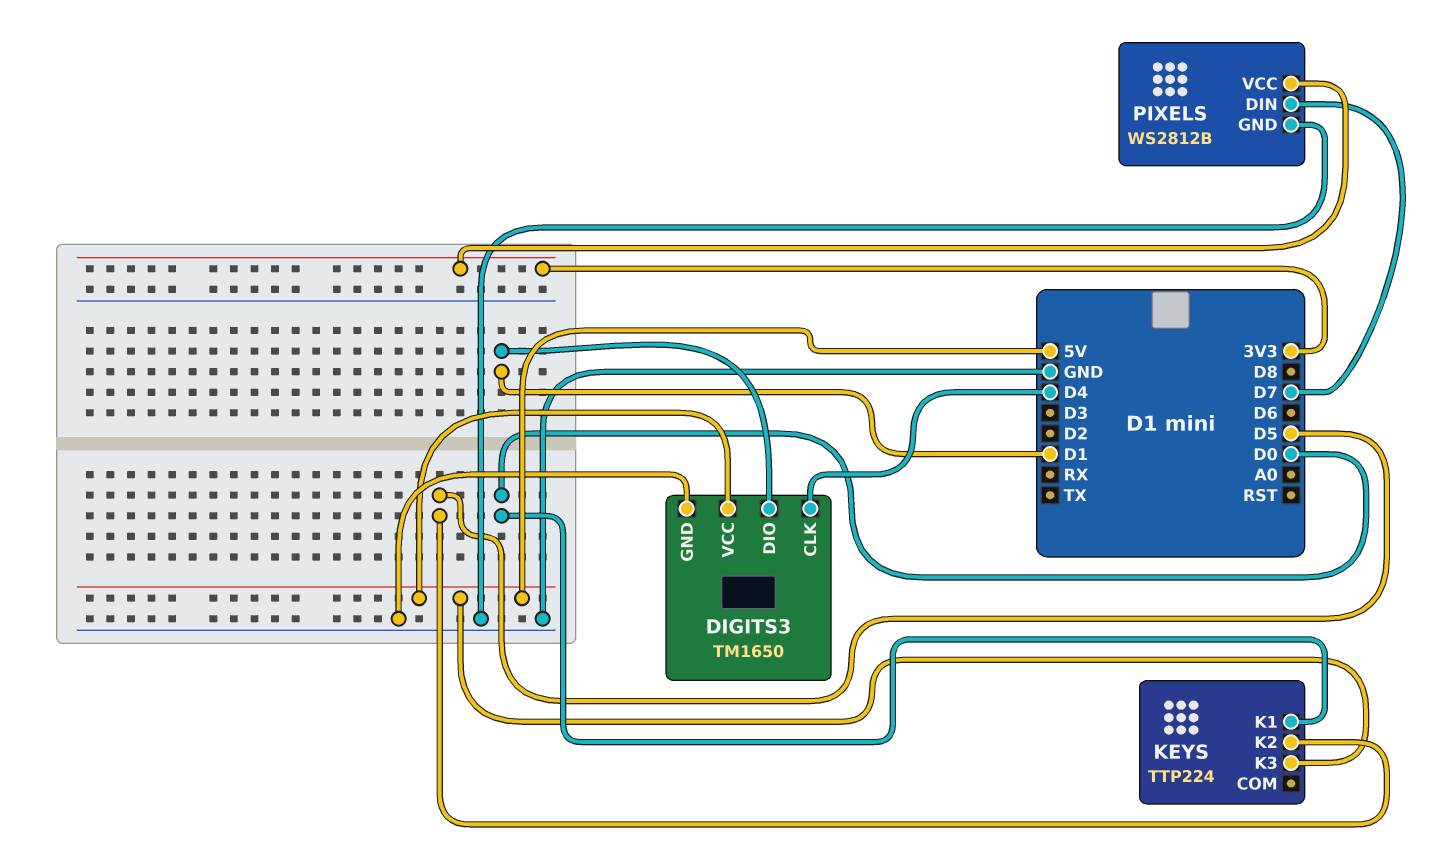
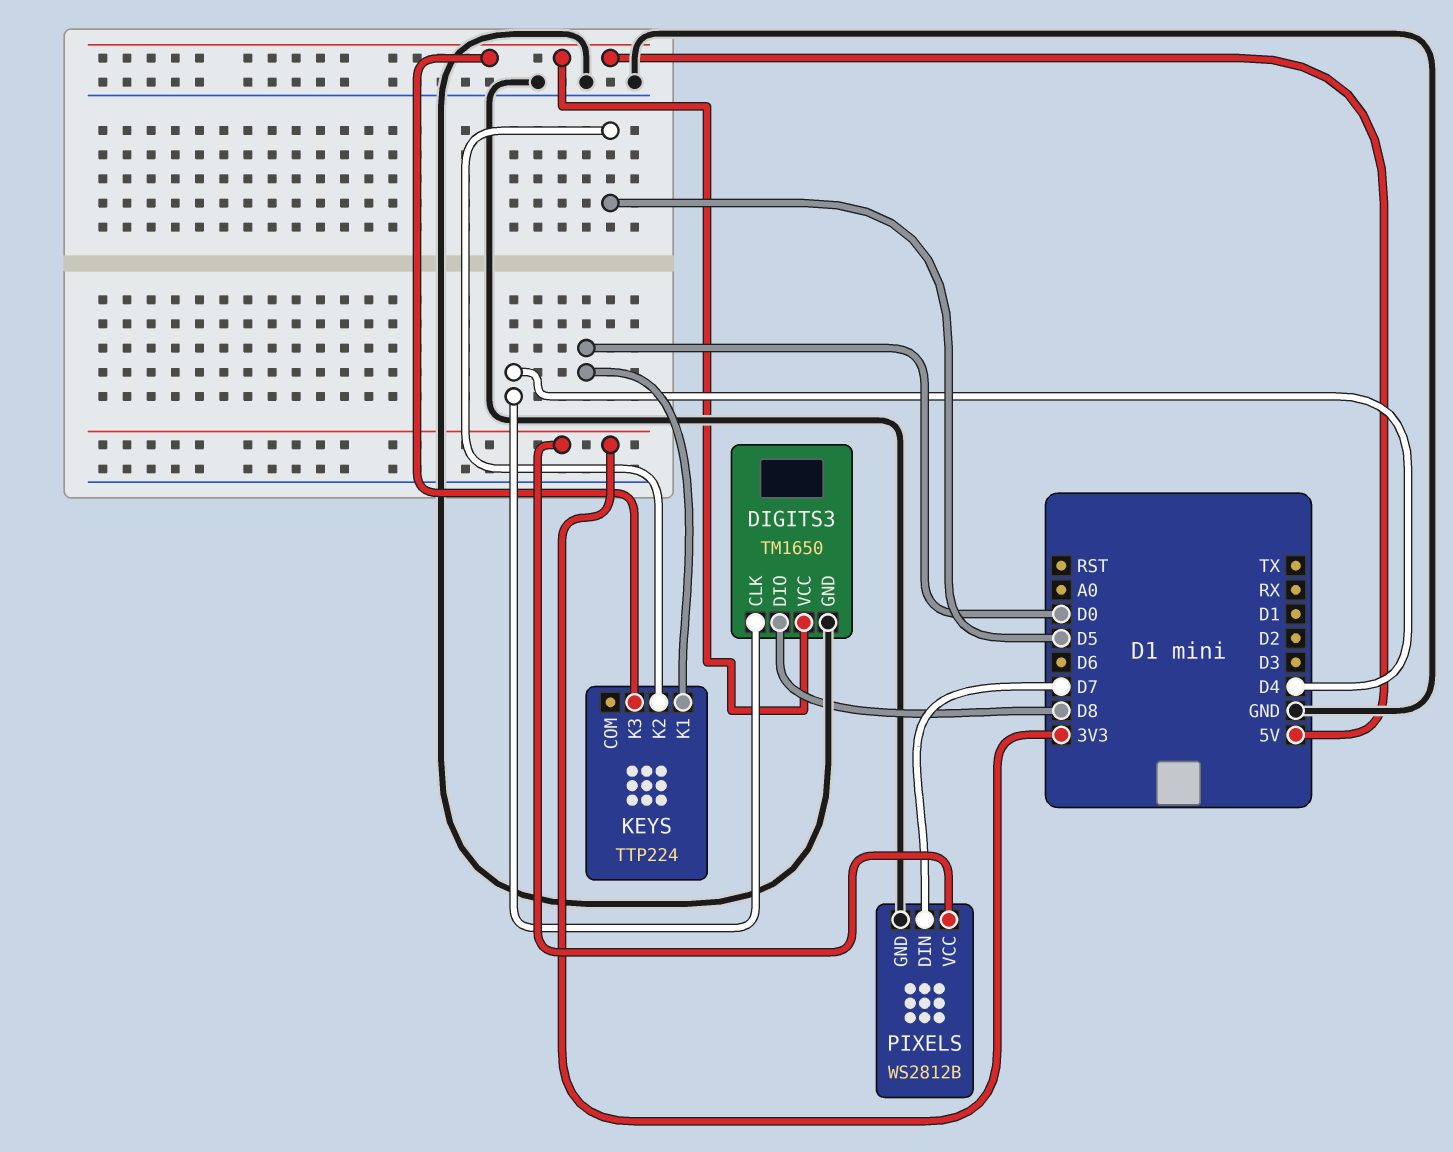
DIGITS3 pin DIO: D1 -> D8

